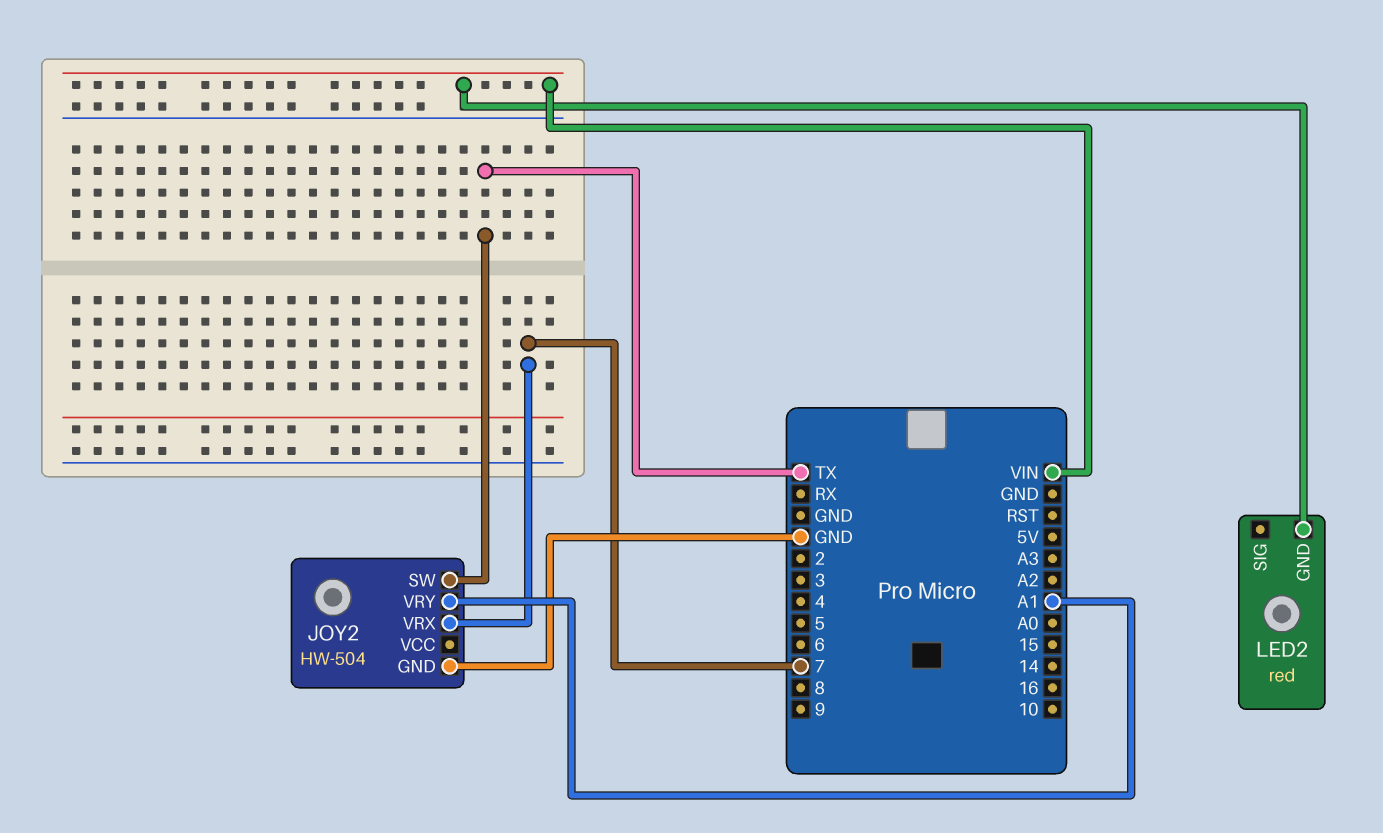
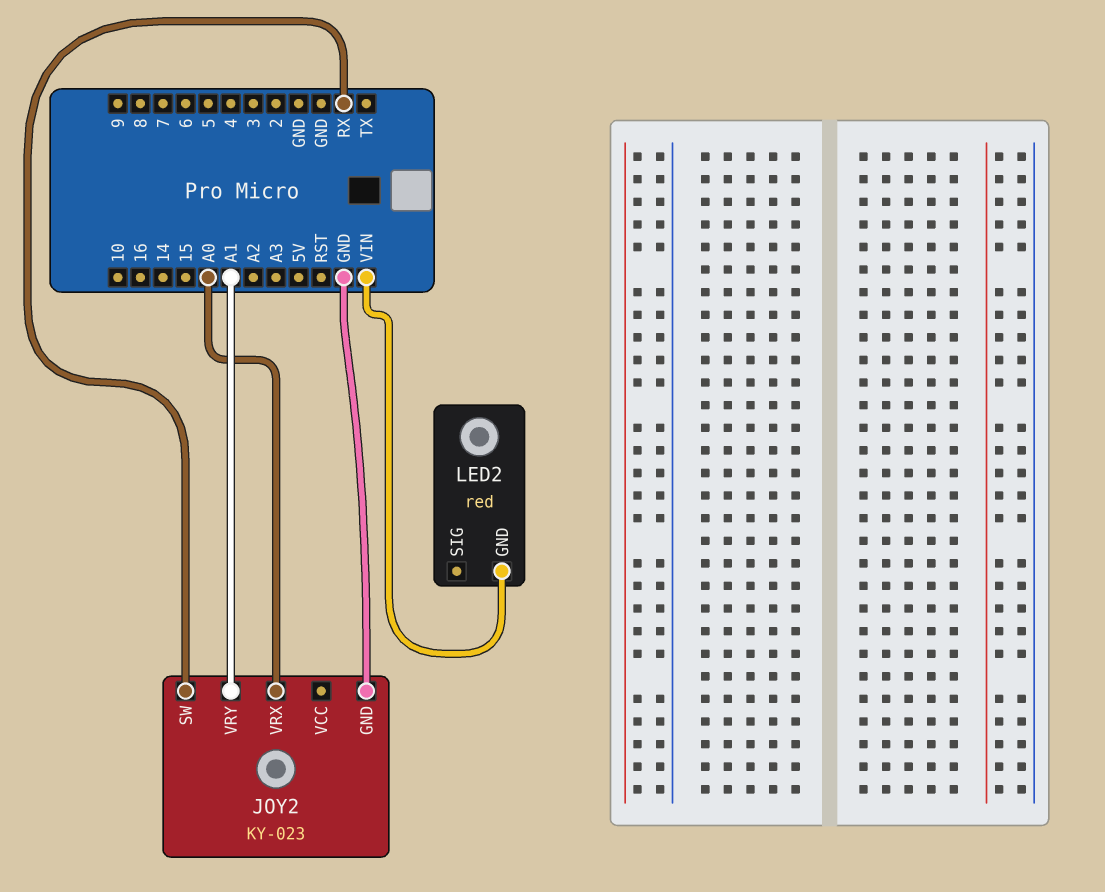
JOY2: HW-504 -> KY-023
JOY2 pin SW: TX -> RX
JOY2 pin VRX: 7 -> A0

